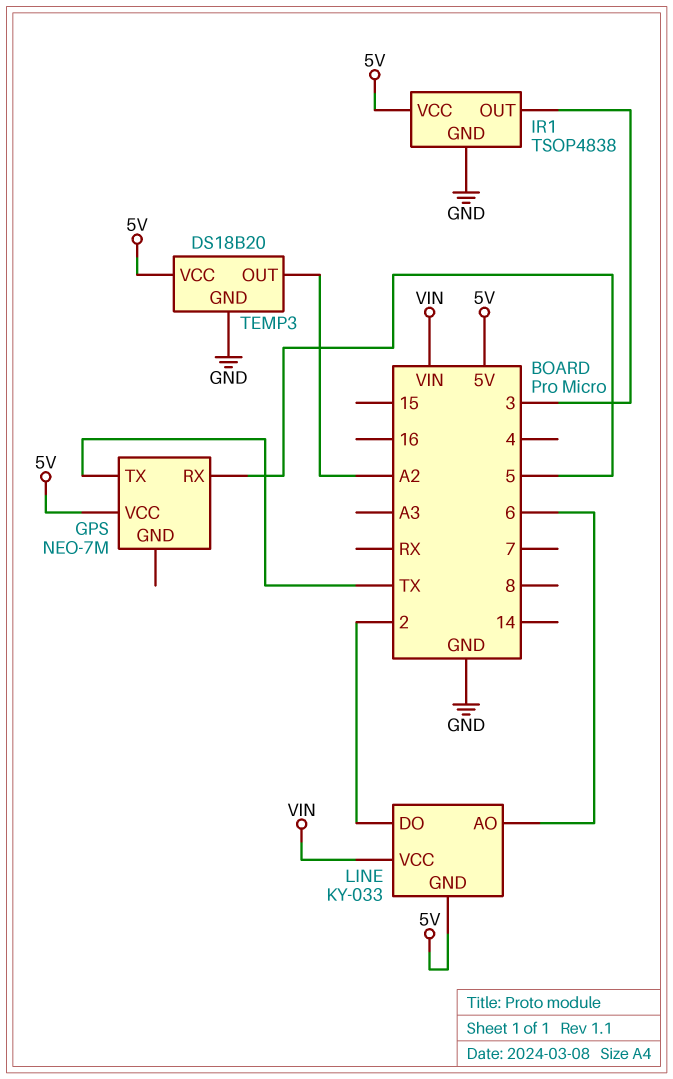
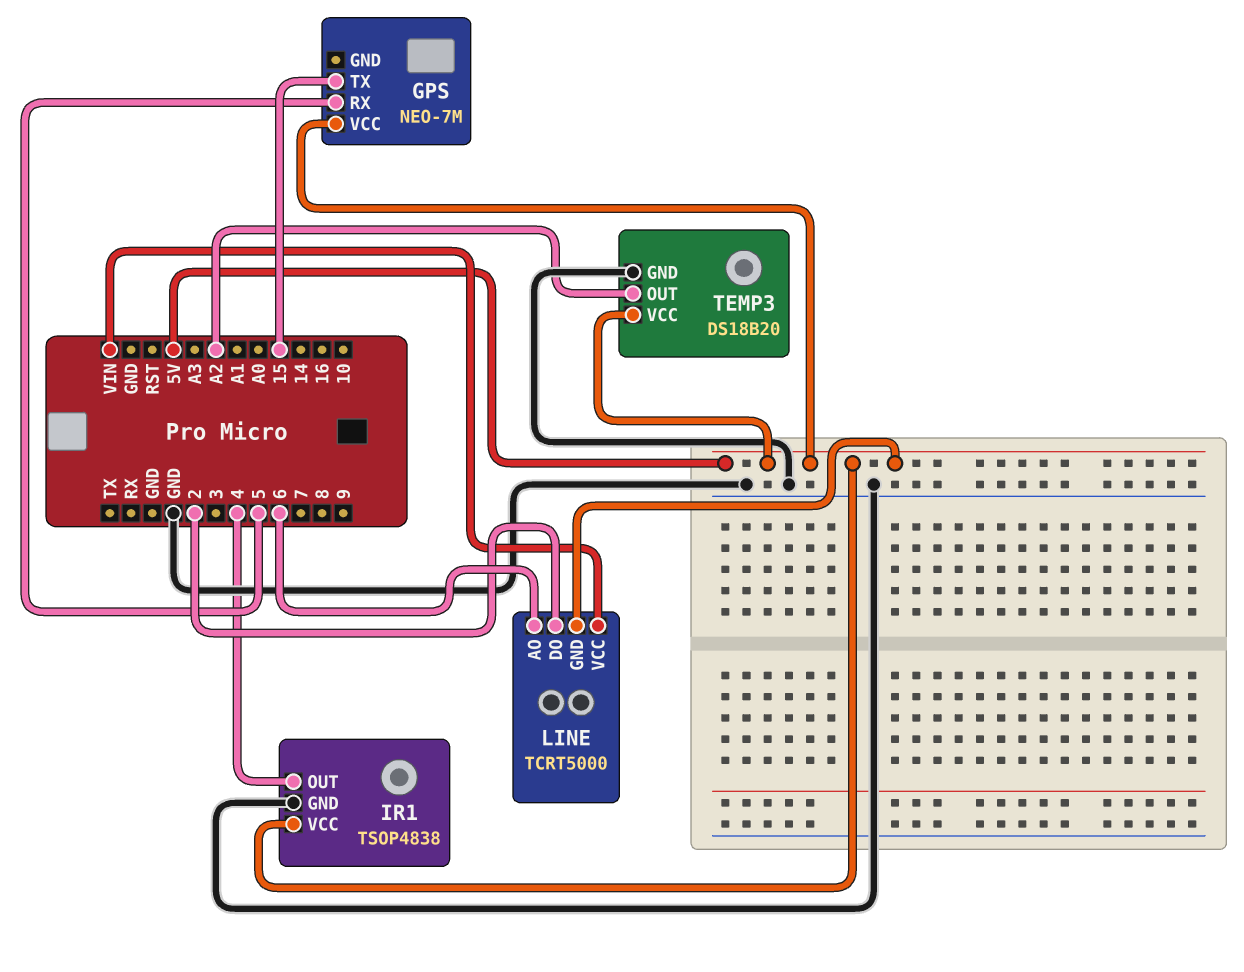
GPS pin TX: TX -> 15
IR1 pin OUT: 3 -> 4
LINE: KY-033 -> TCRT5000

